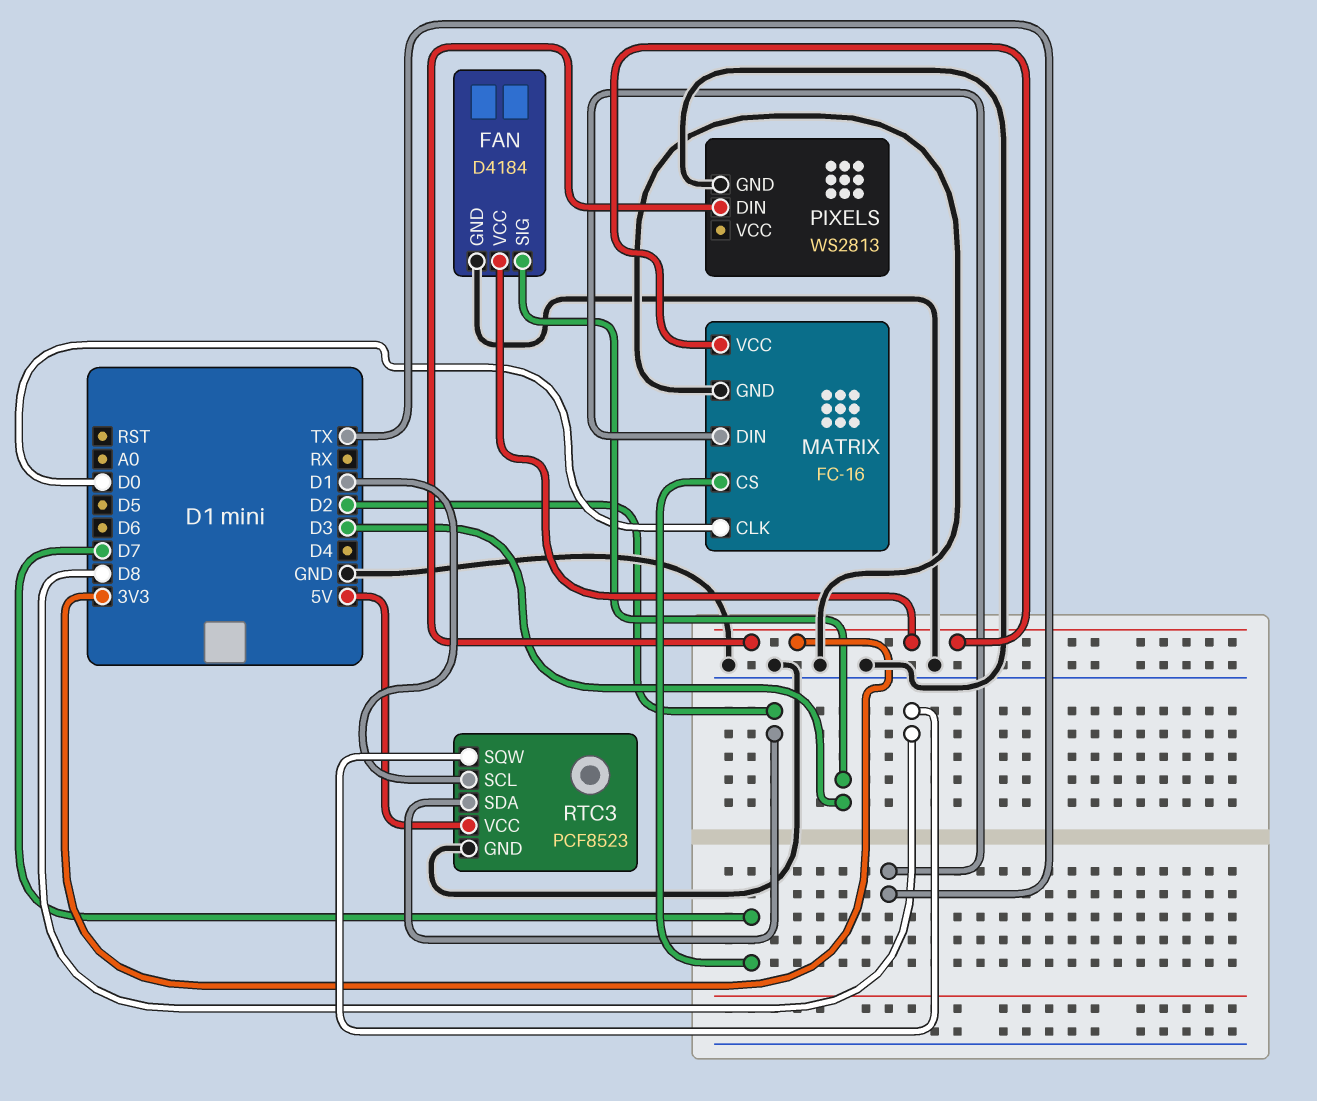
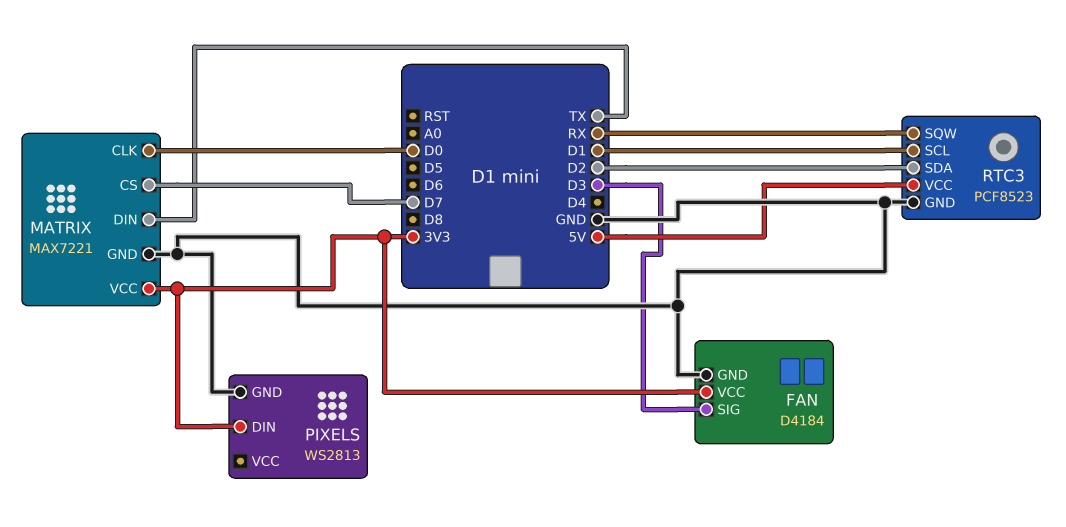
MATRIX: FC-16 -> MAX7221
RTC3 pin SQW: D8 -> RX

